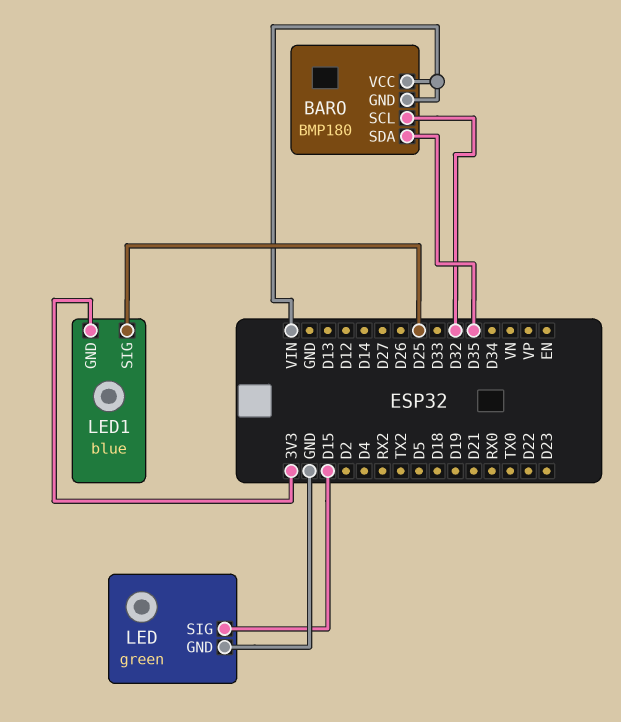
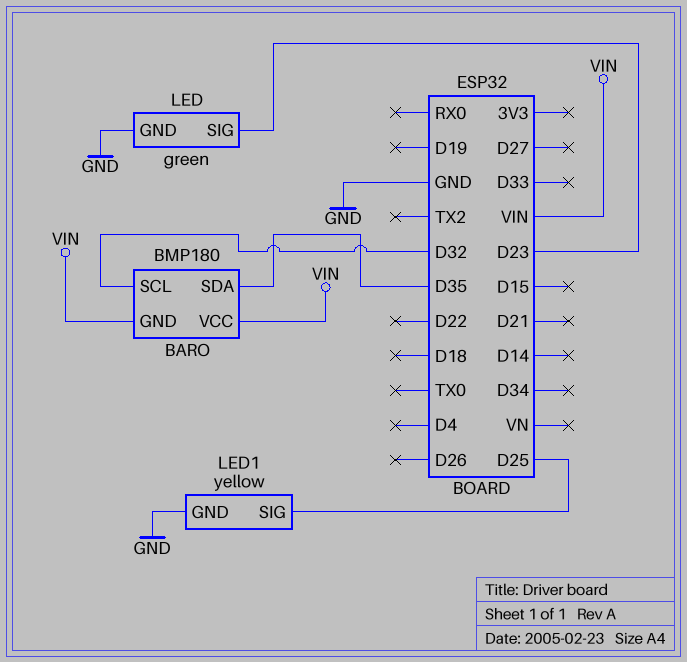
LED pin SIG: D15 -> D23
LED1: blue -> yellow
LED1 pin GND: 3V3 -> GND

